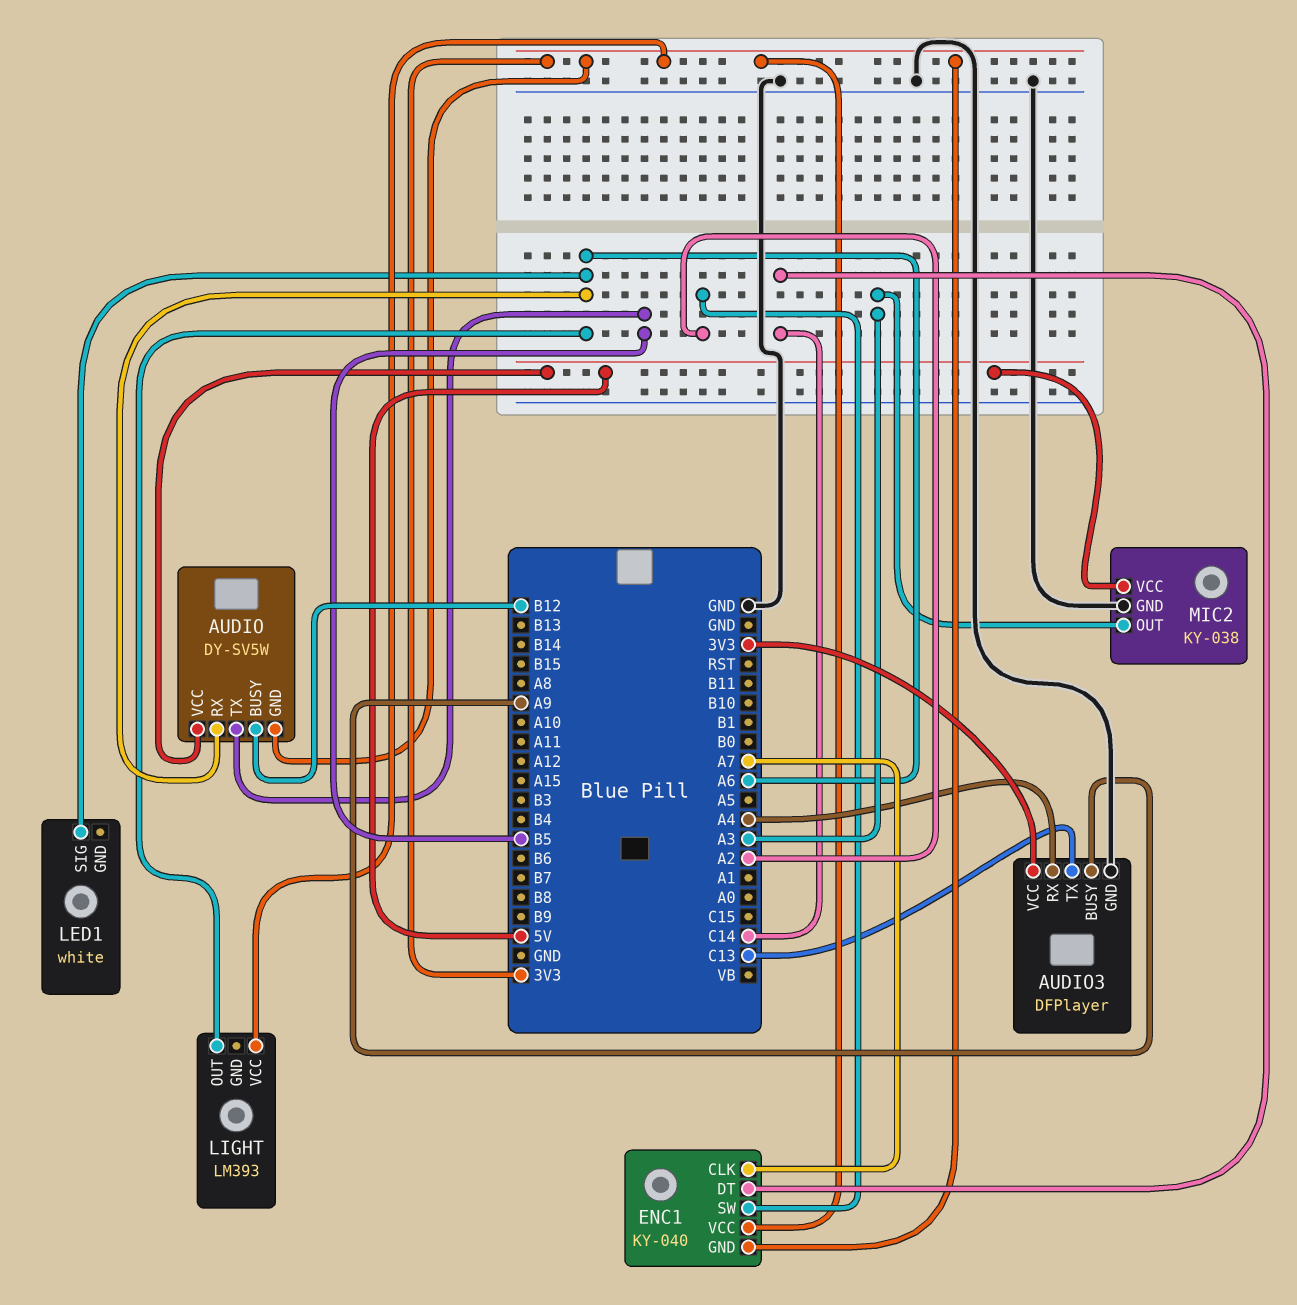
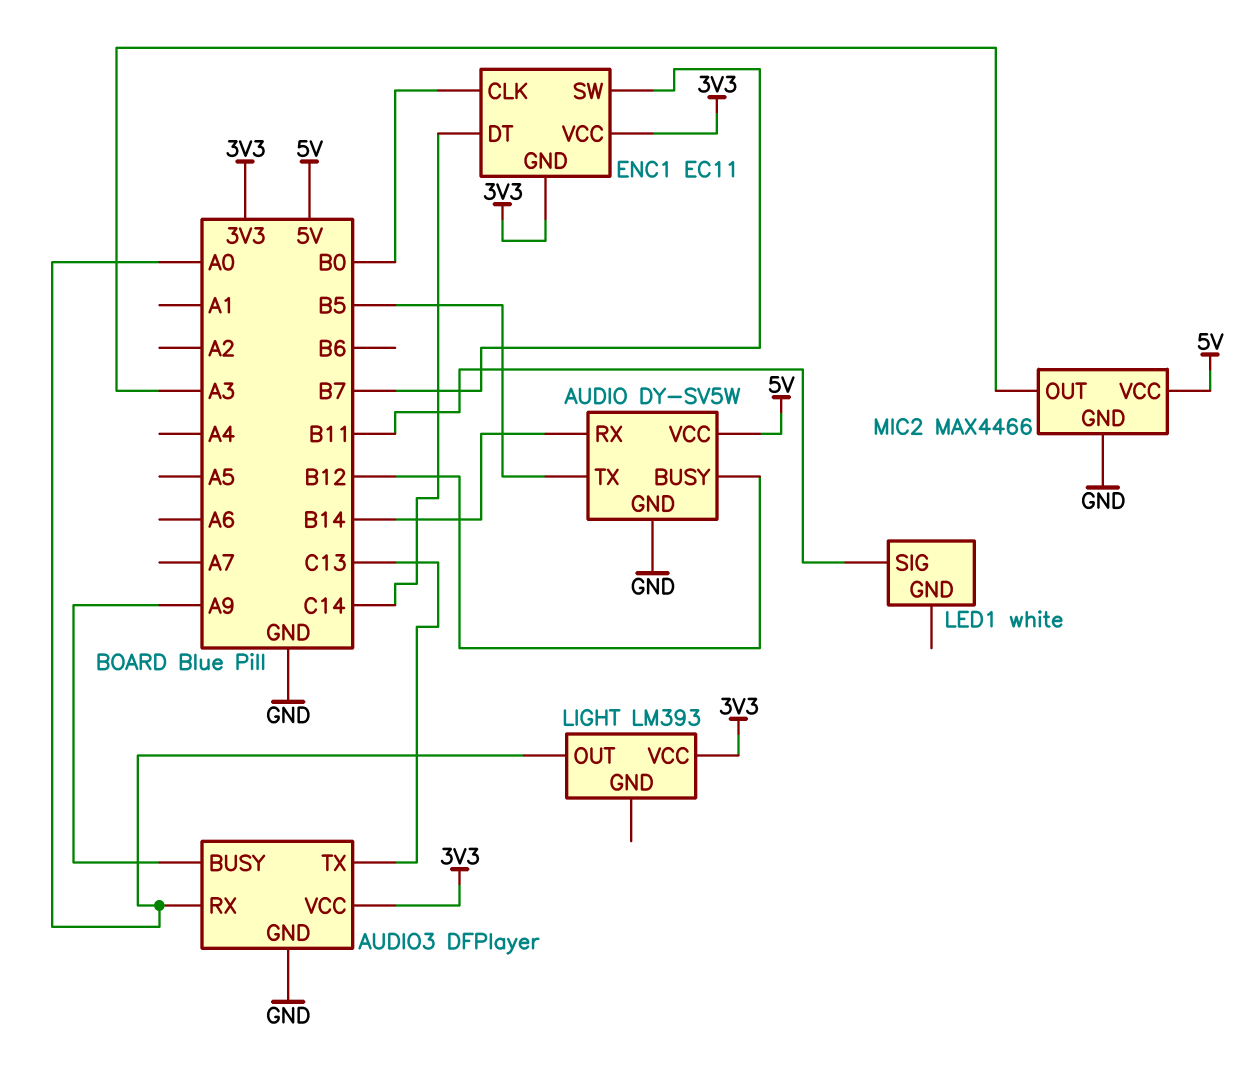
AUDIO pin GND: 3V3 -> GND
AUDIO pin RX: A6 -> B14
AUDIO3 pin RX: A4 -> A0
ENC1: KY-040 -> EC11
ENC1 pin CLK: A7 -> B0
ENC1 pin SW: A2 -> B7
LED1 pin SIG: A6 -> B11
LIGHT pin OUT: A6 -> A0
MIC2: KY-038 -> MAX4466

